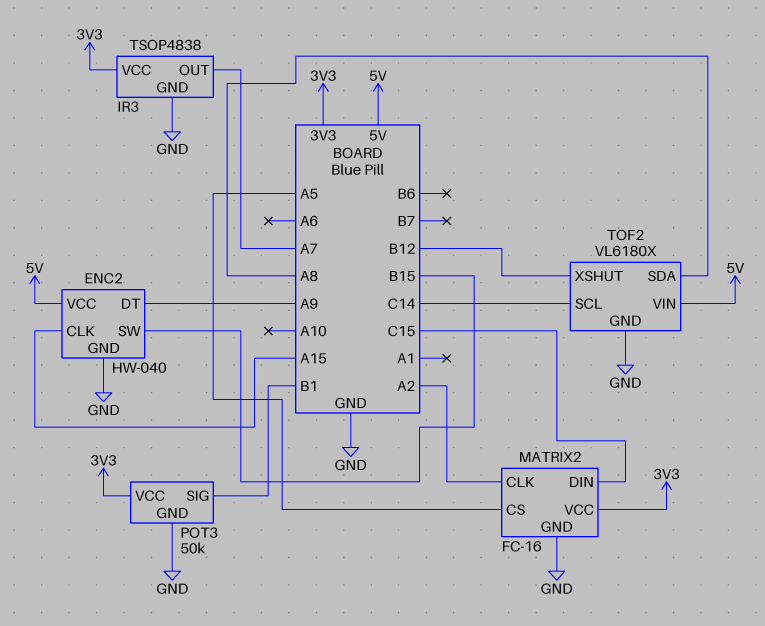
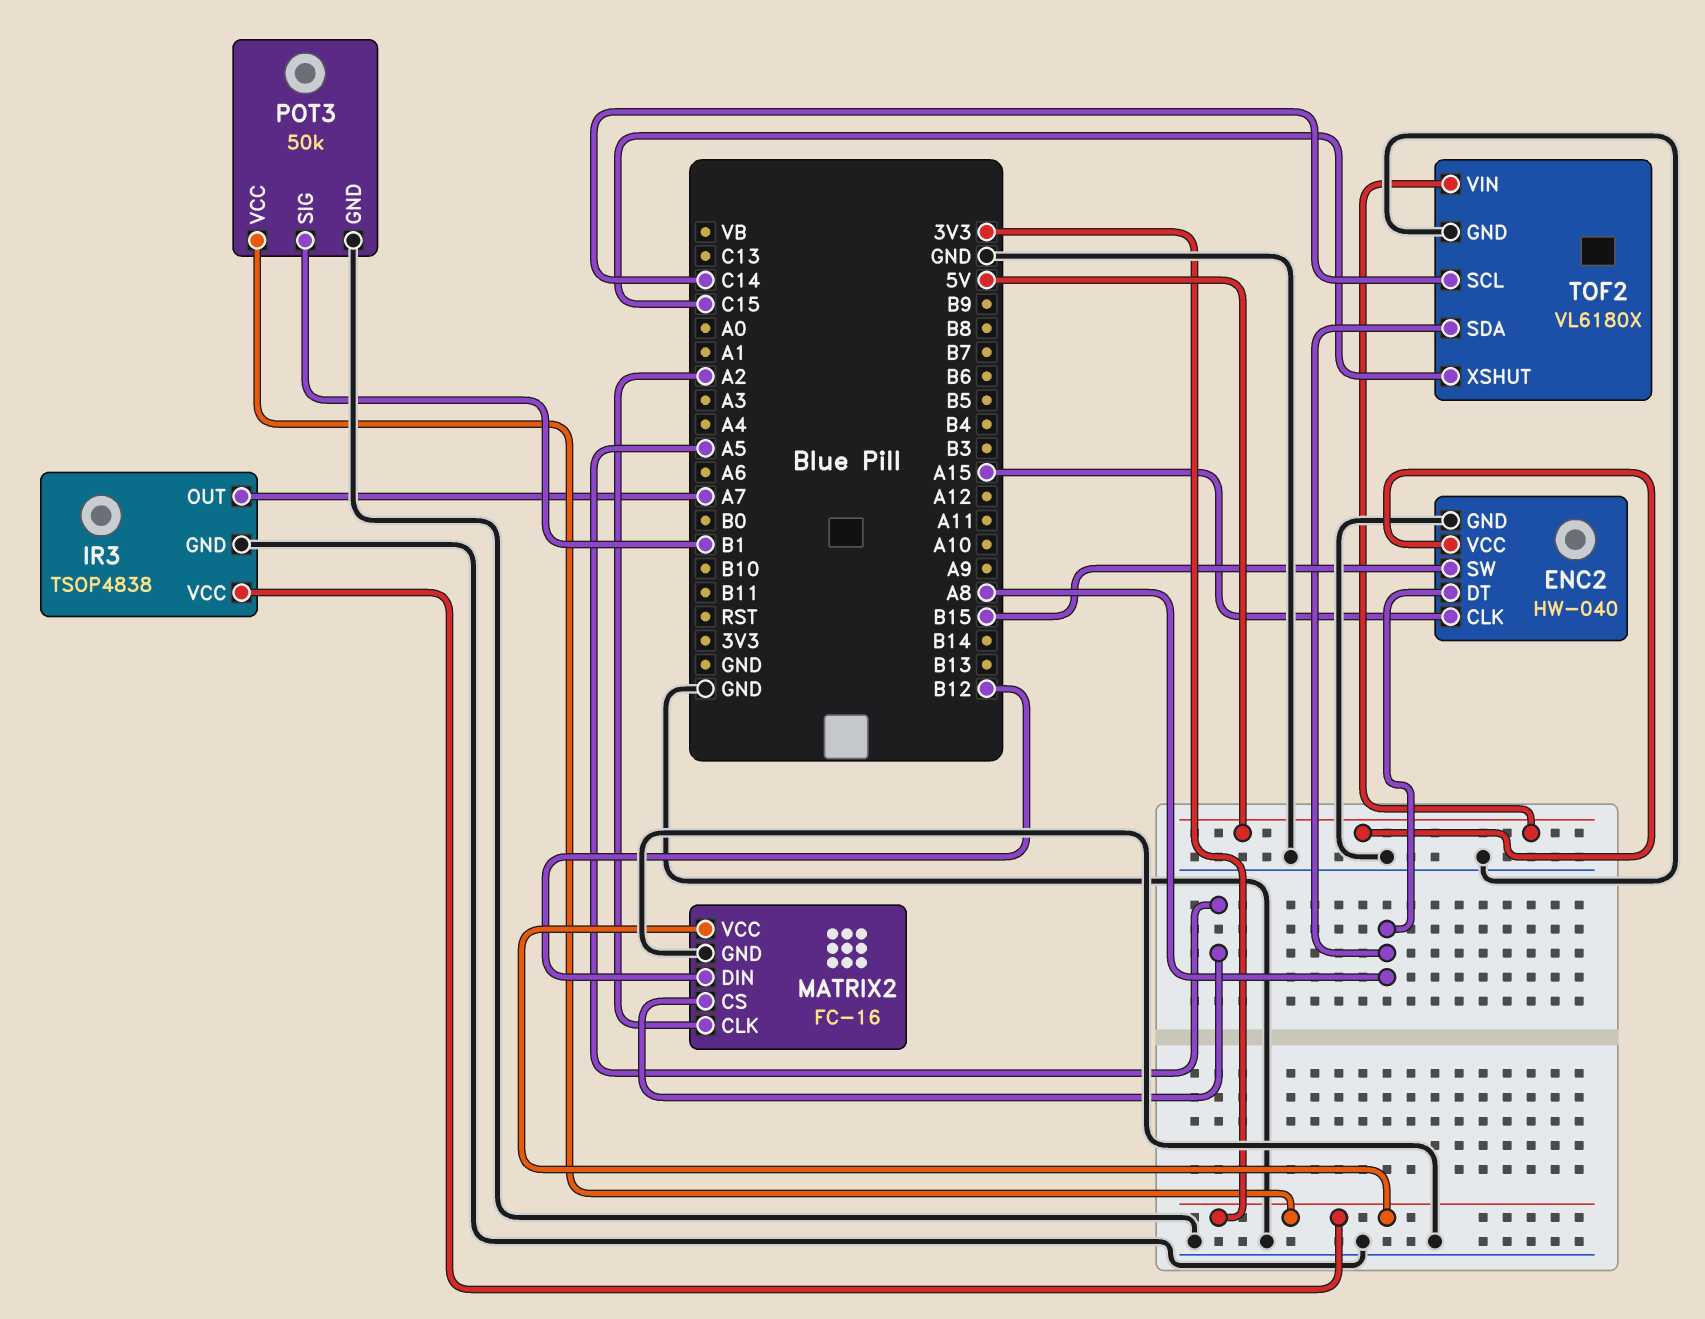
ENC2 pin DT: A9 -> A8
MATRIX2 pin DIN: C15 -> B12
TOF2 pin XSHUT: B12 -> C15

